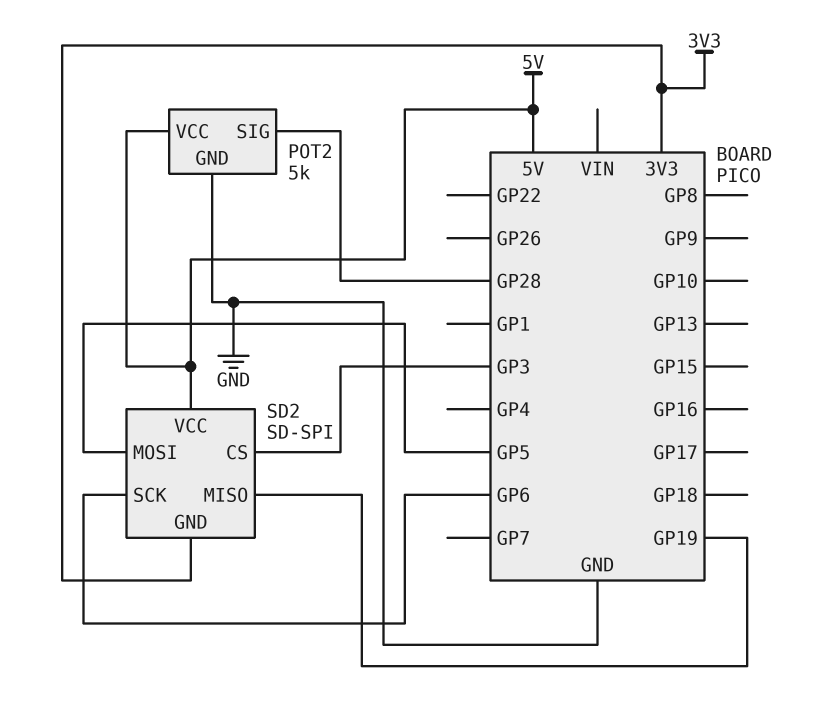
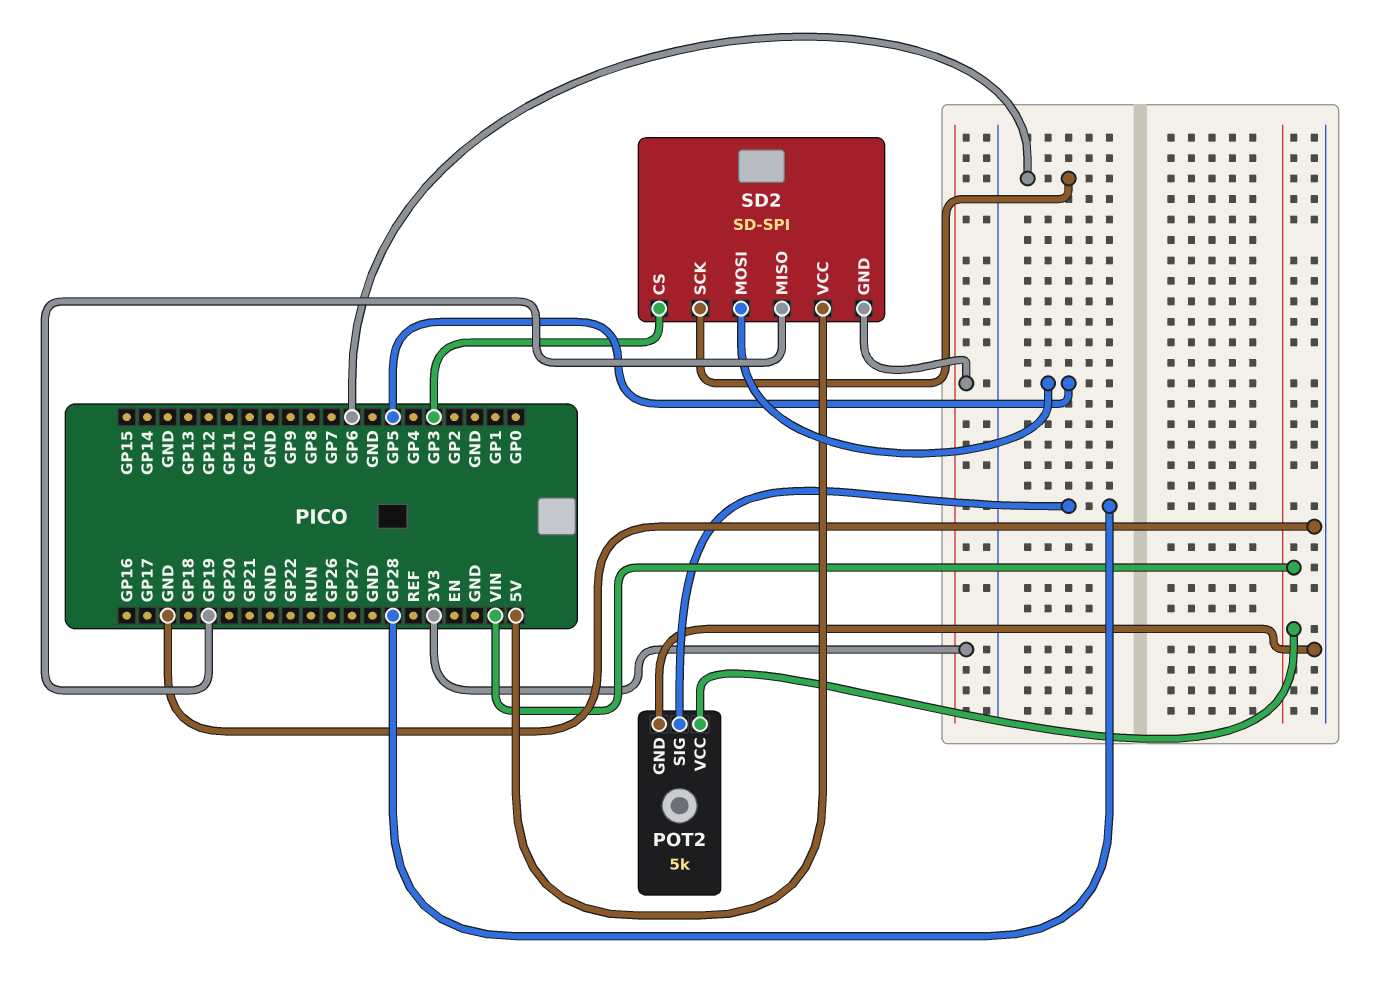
POT2 pin VCC: 5V -> VIN

